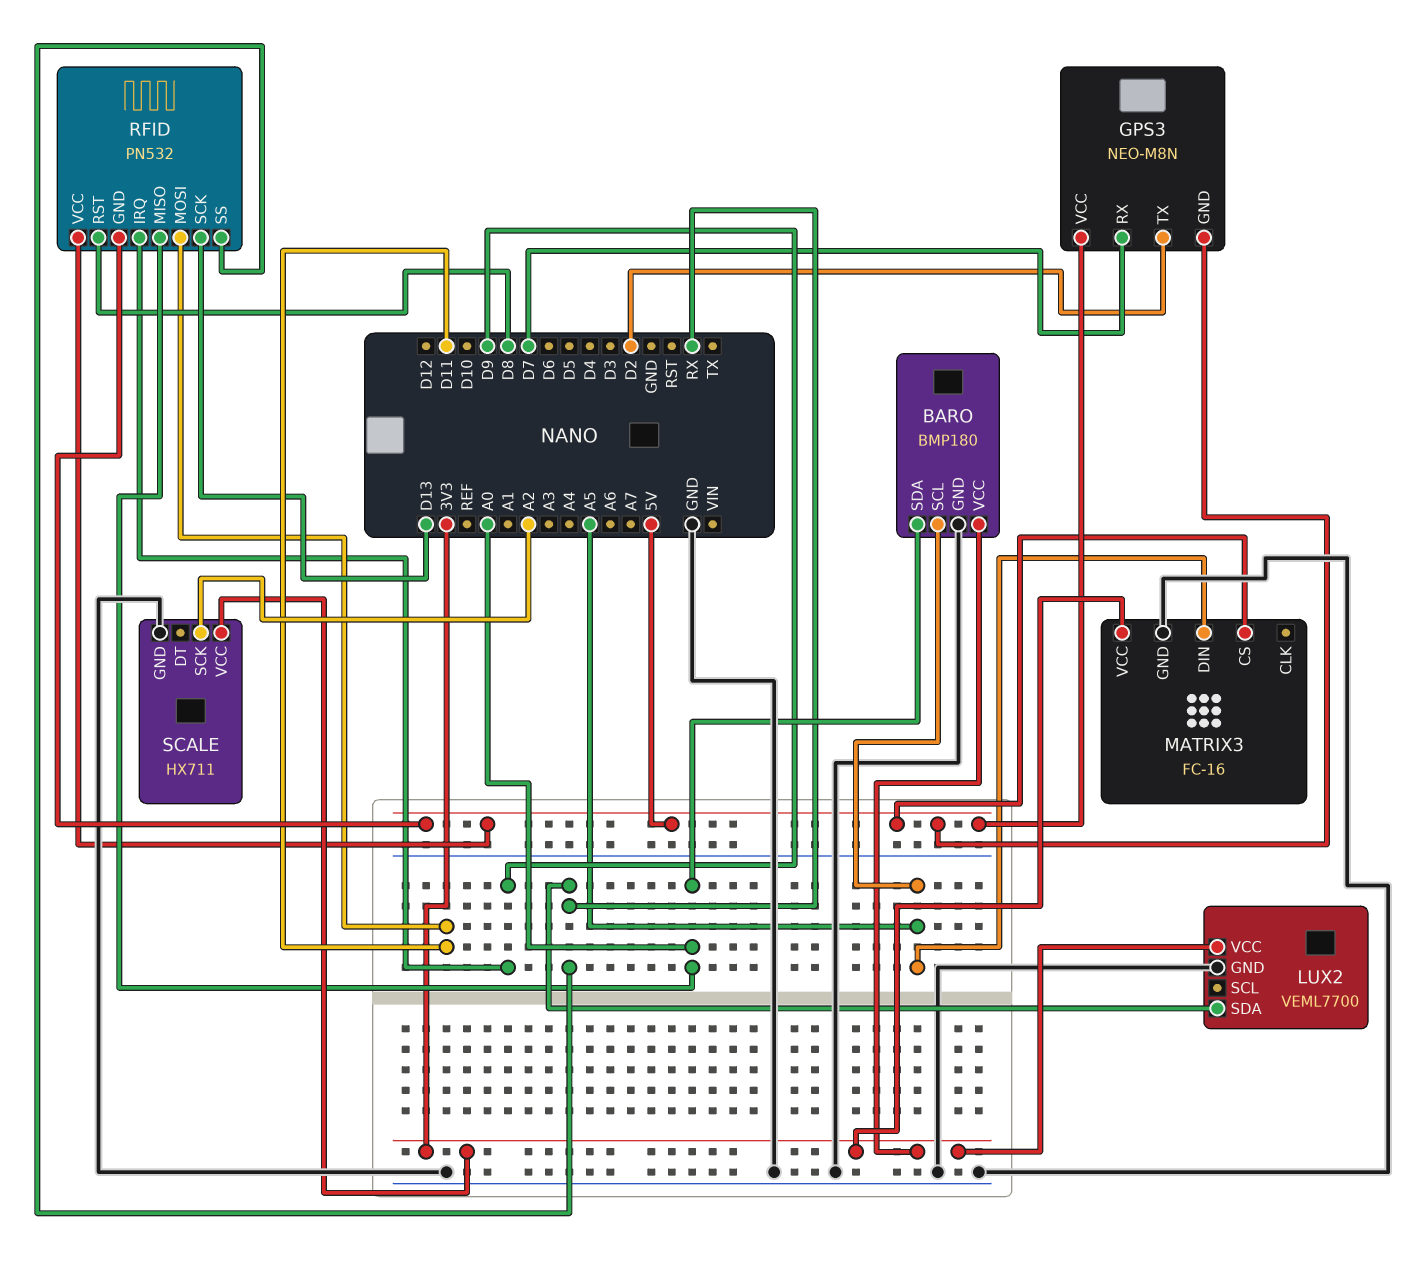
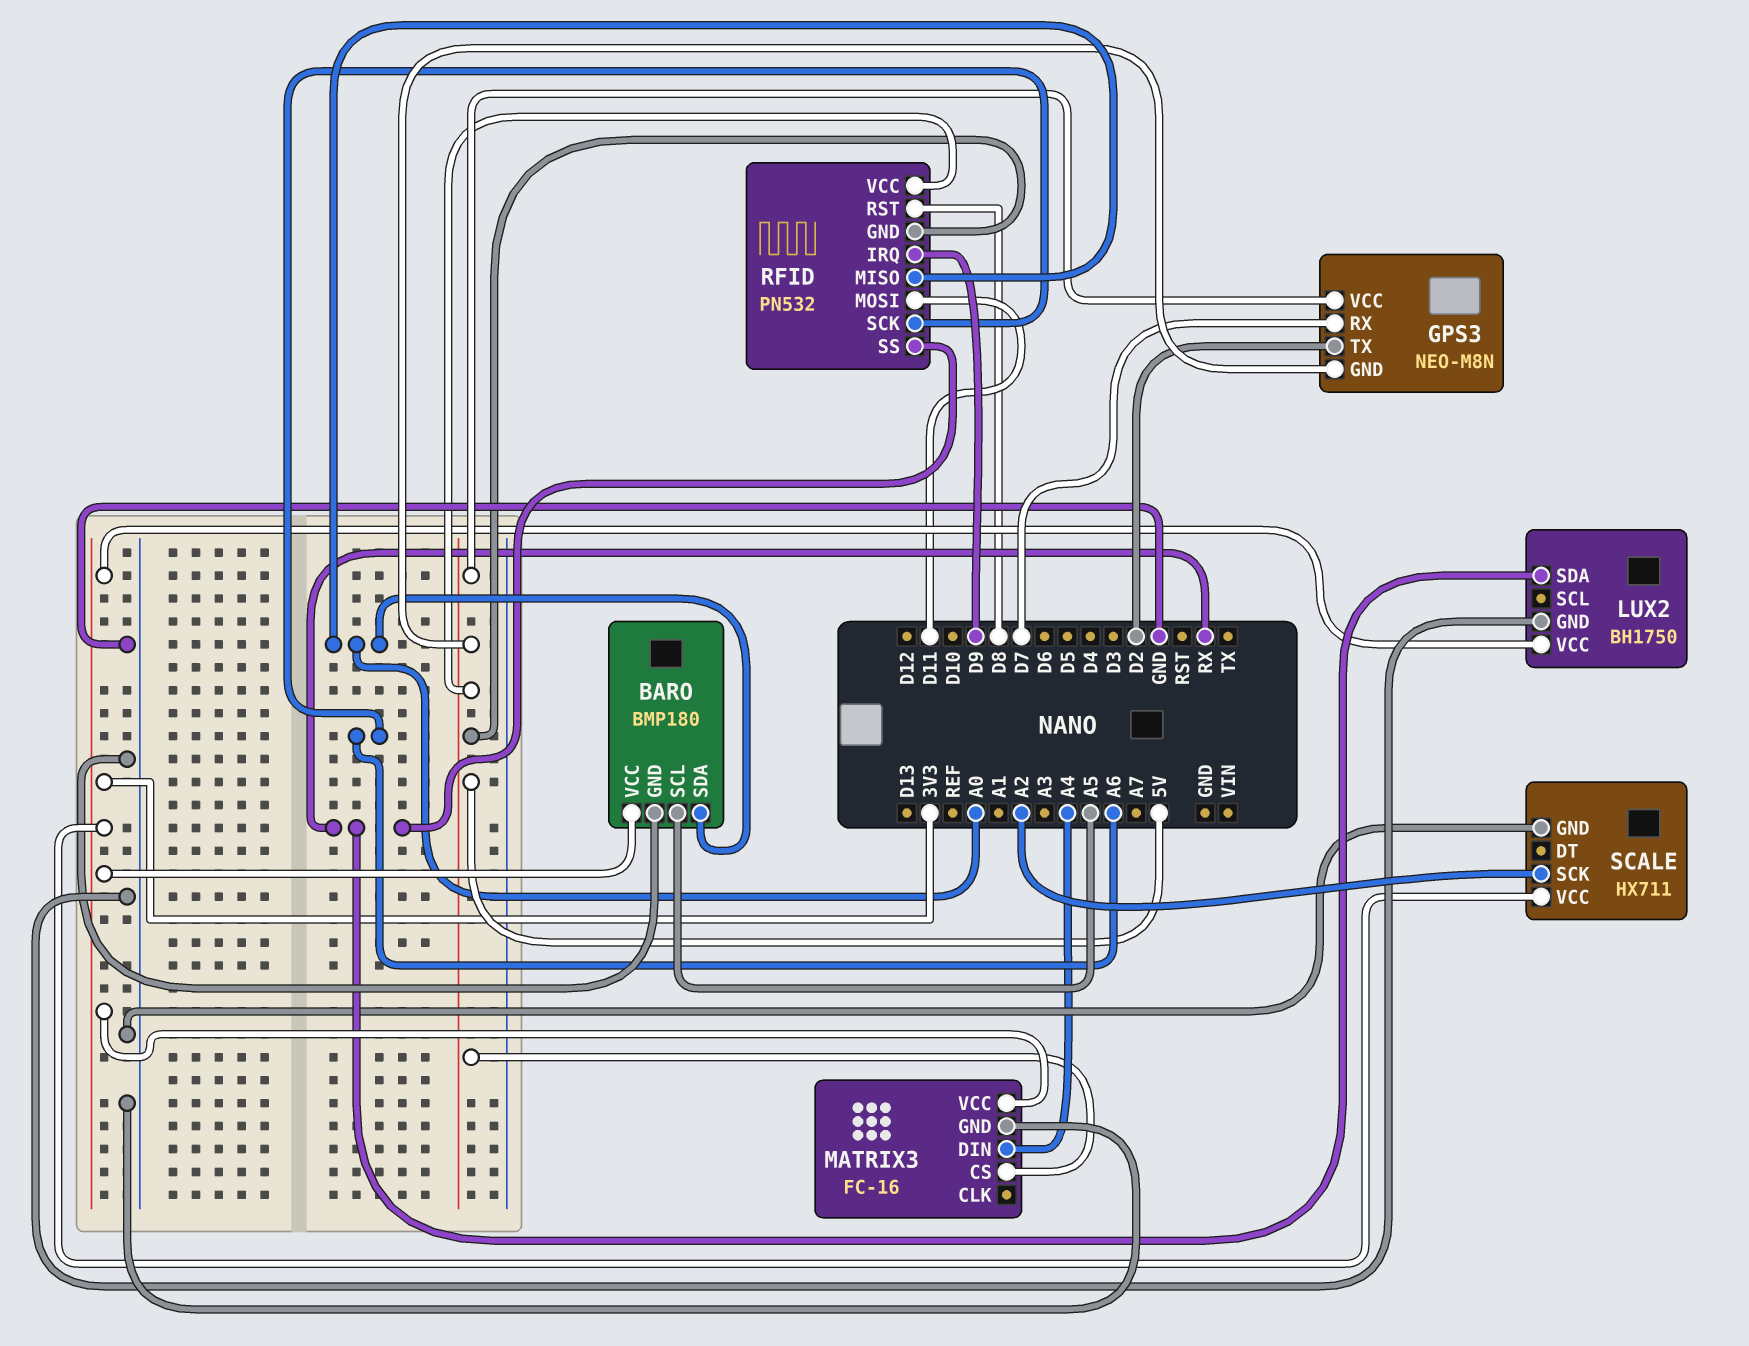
LUX2: VEML7700 -> BH1750
MATRIX3 pin DIN: A5 -> A4
RFID pin SCK: D13 -> A6

